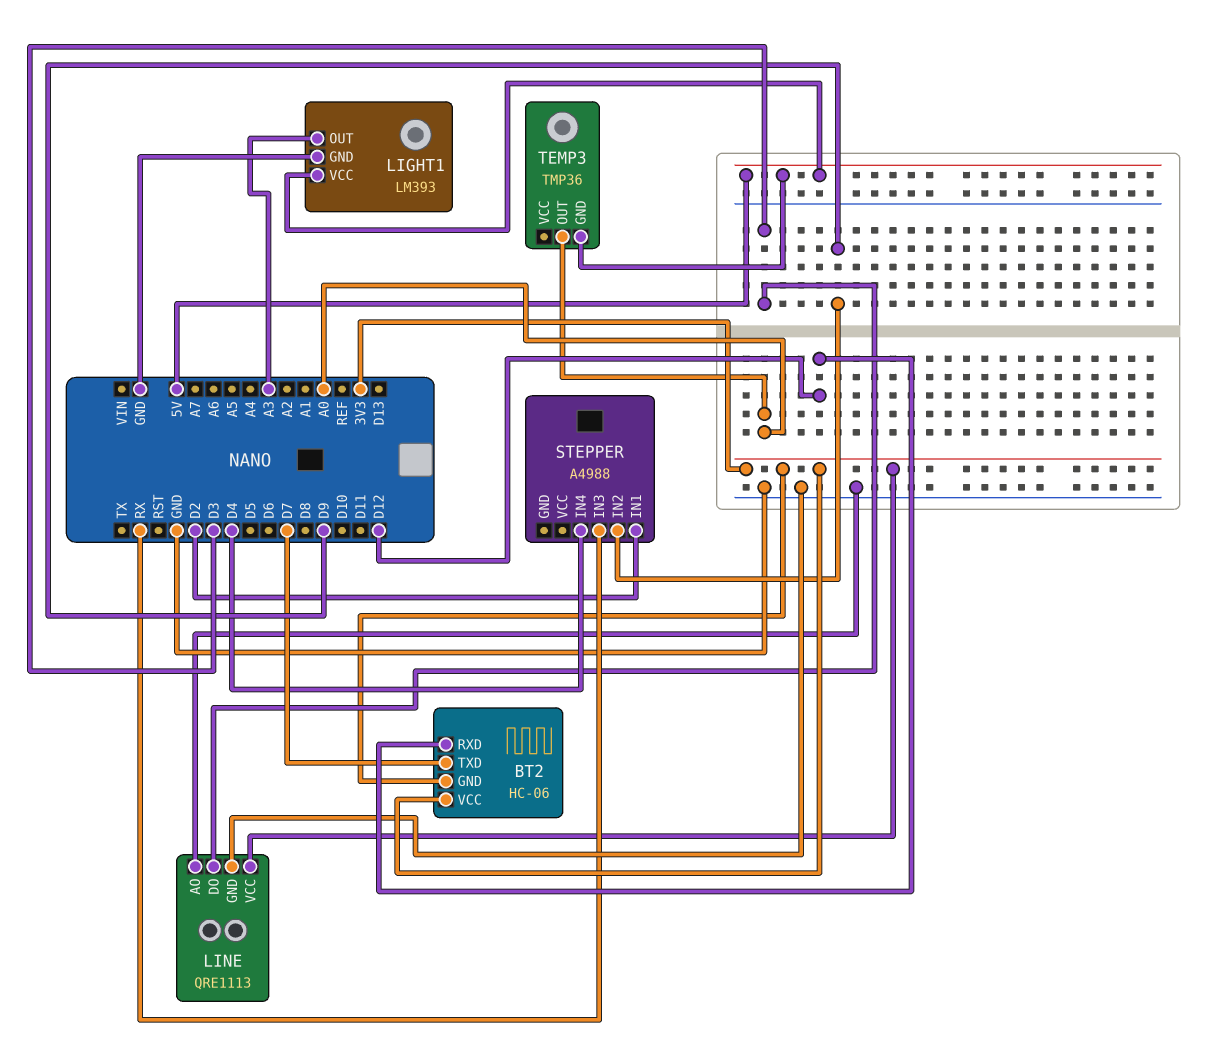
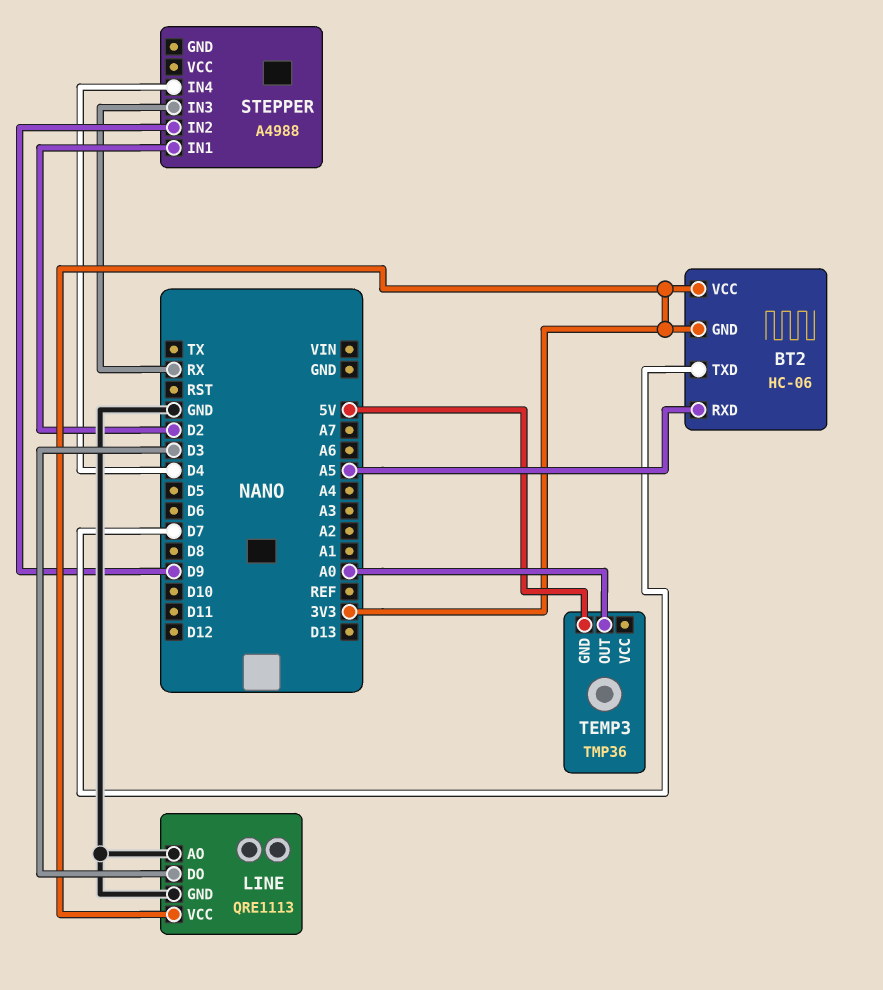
BT2 pin RXD: D12 -> A5
LIGHT1: LM393 -> none
LIGHT1 pin GND: GND -> none
LIGHT1 pin OUT: A3 -> none
LIGHT1 pin VCC: 5V -> none

